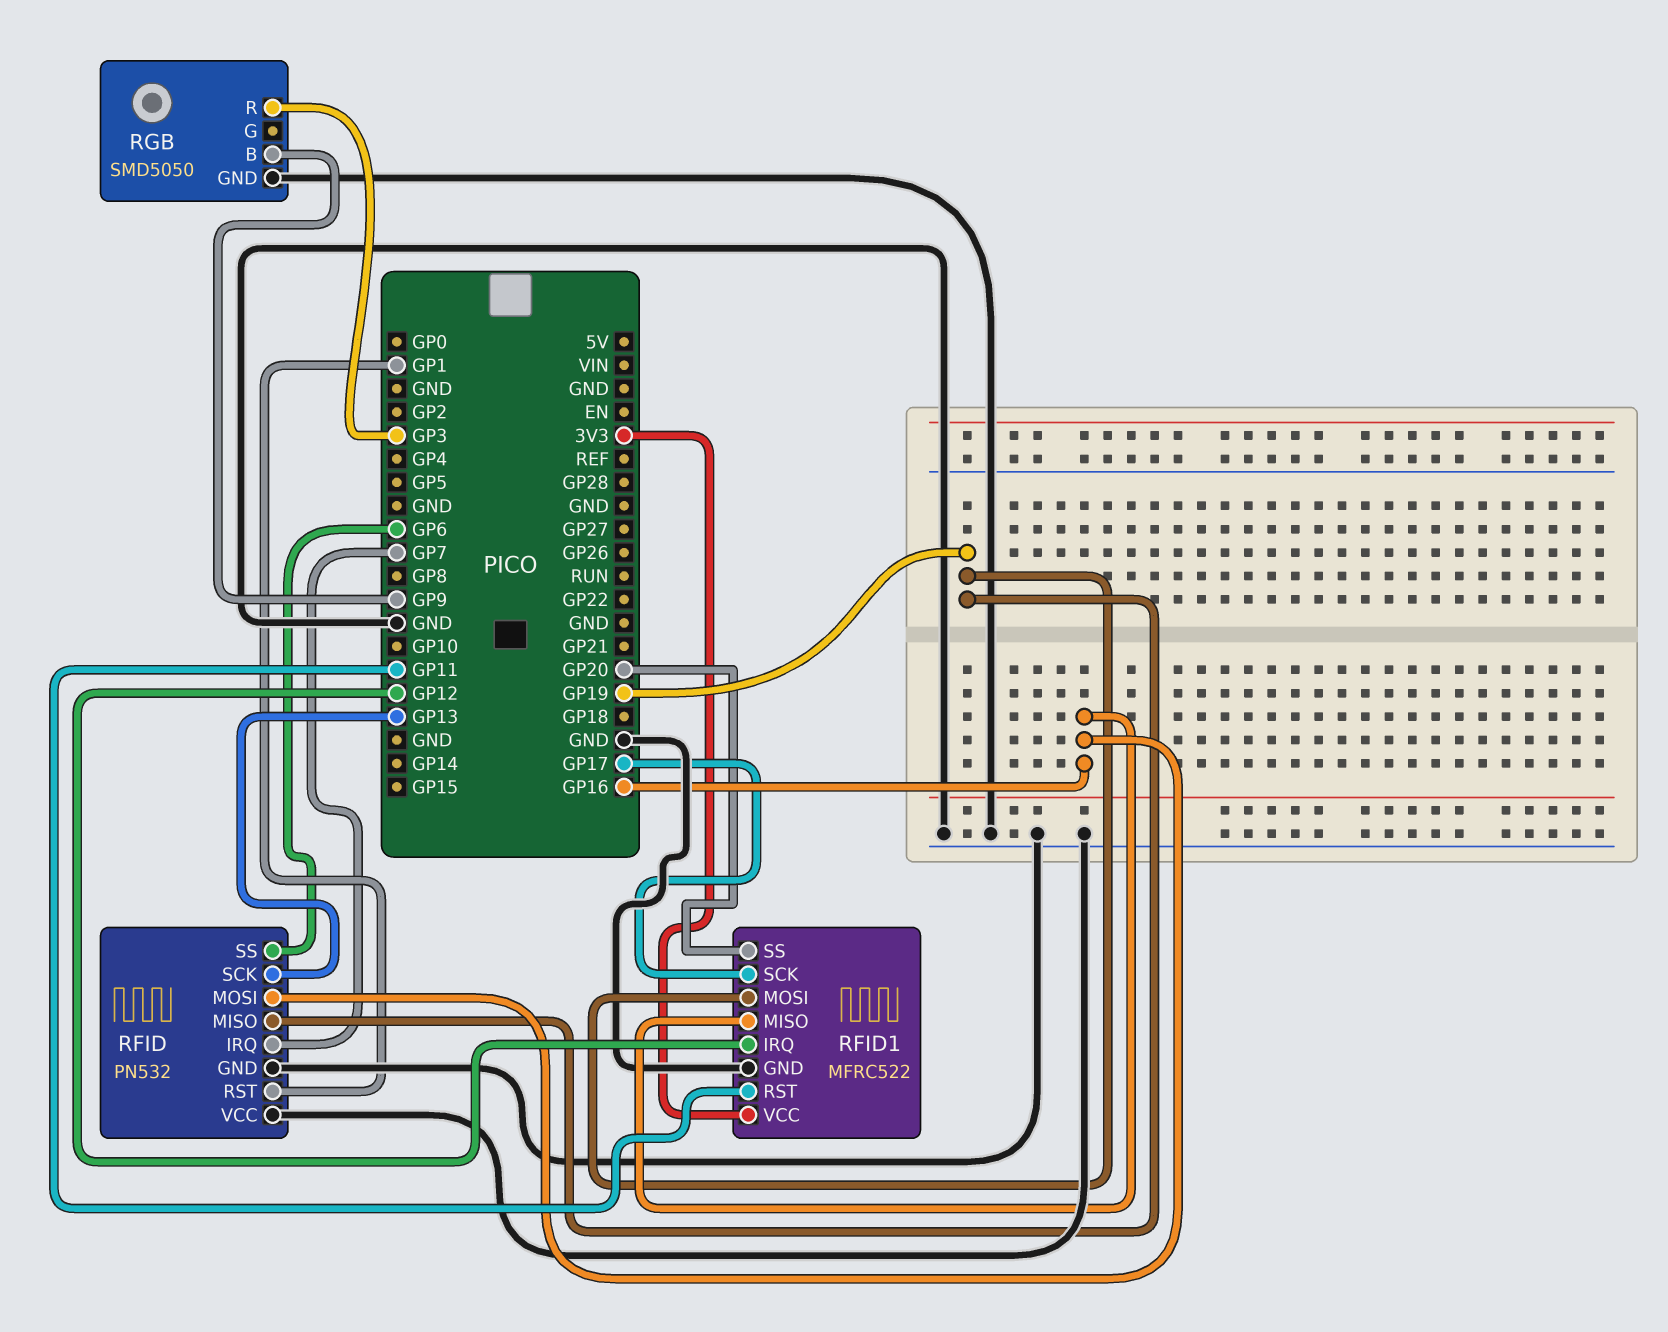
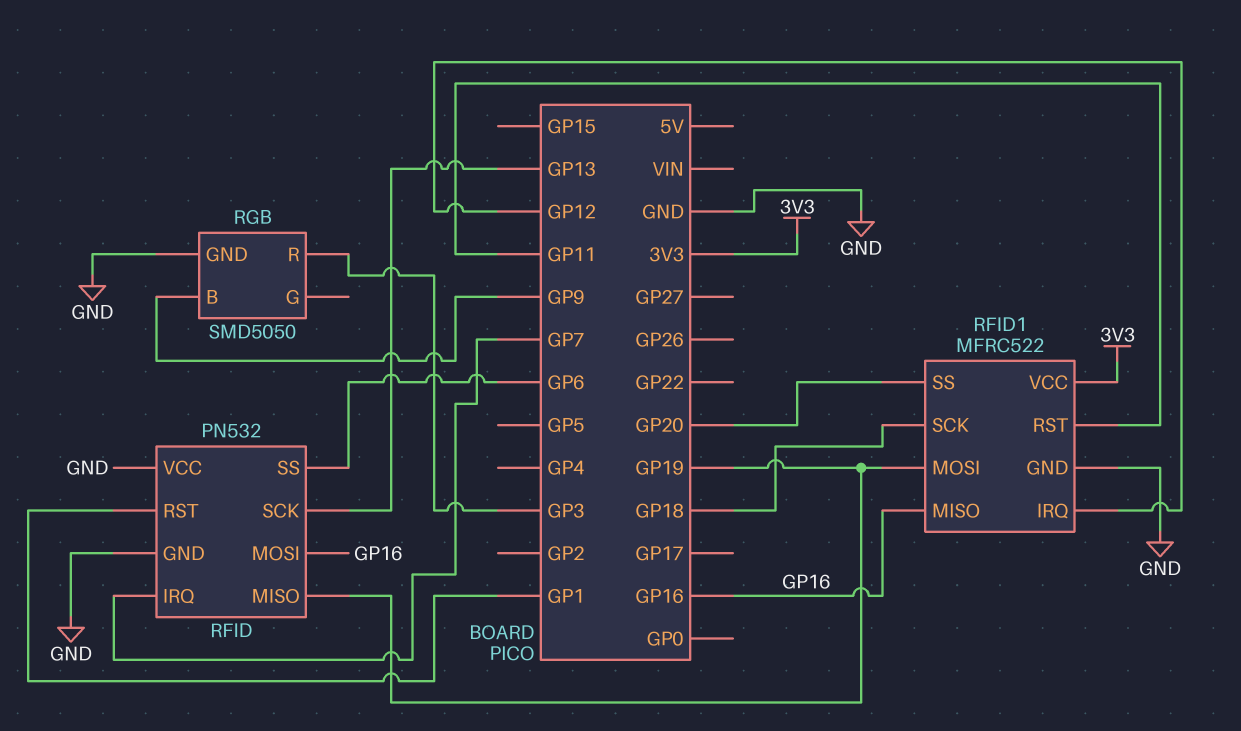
RFID1 pin SCK: GP17 -> GP18

